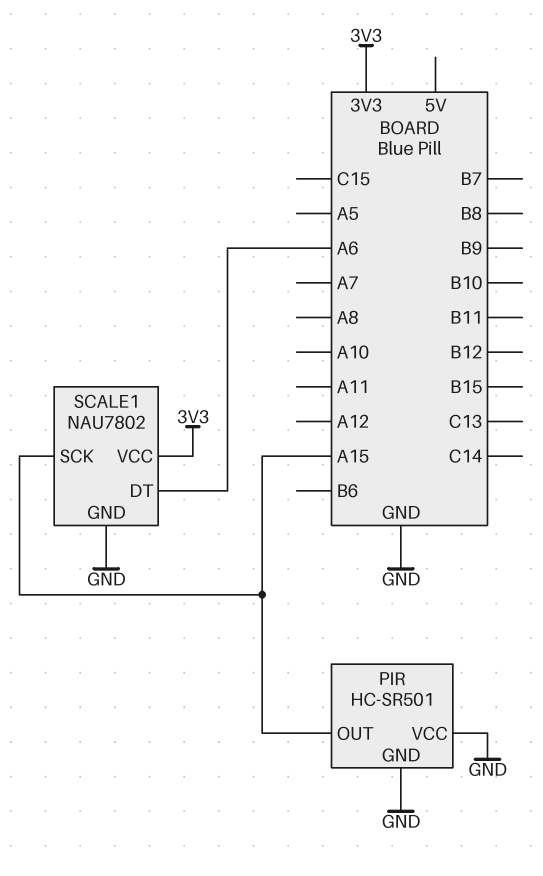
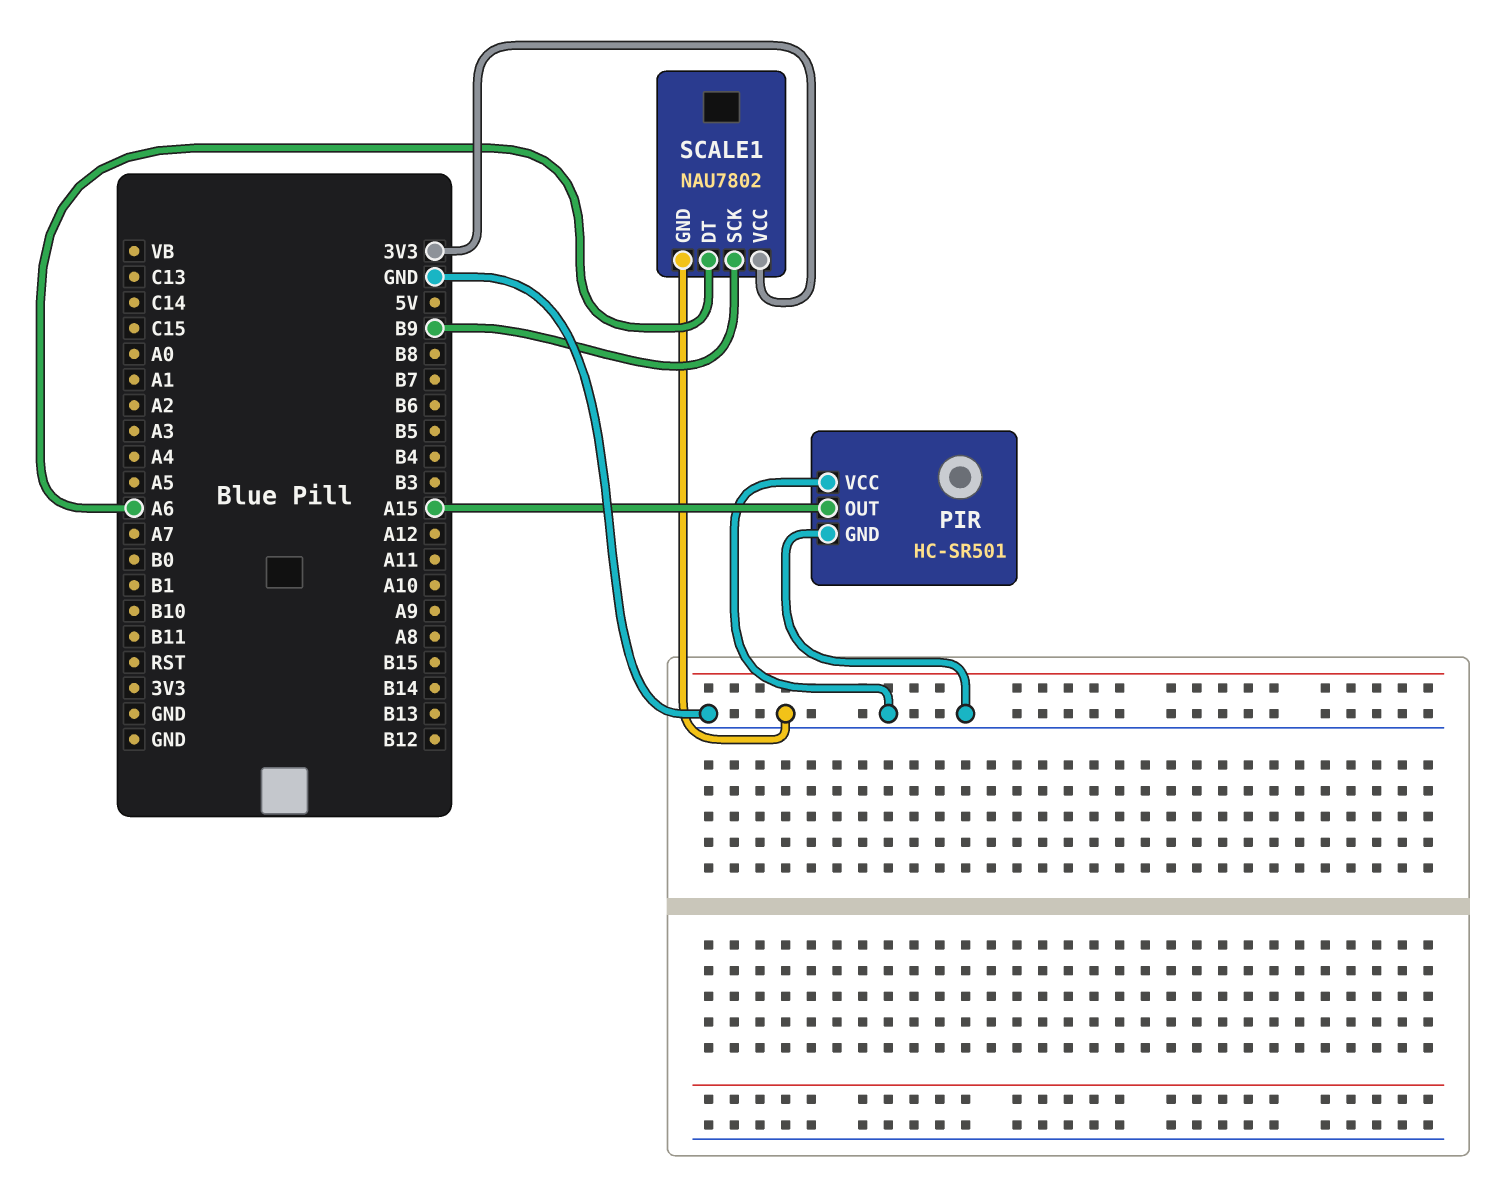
SCALE1 pin SCK: A15 -> B9

